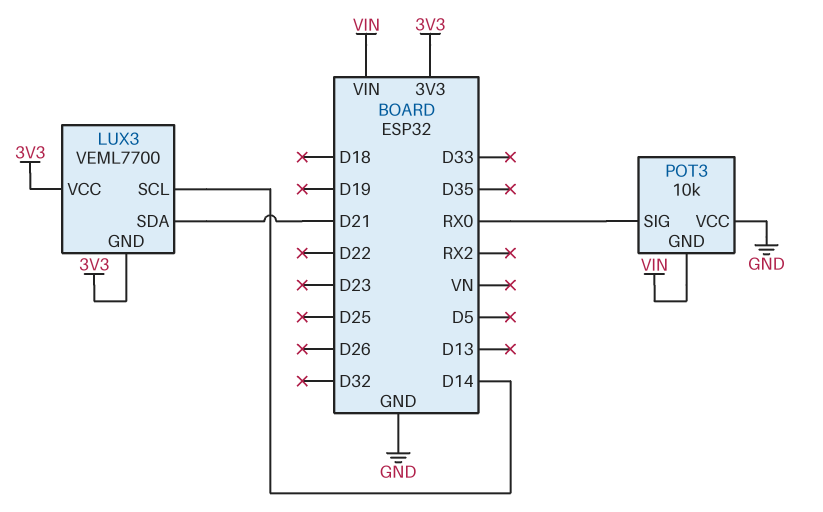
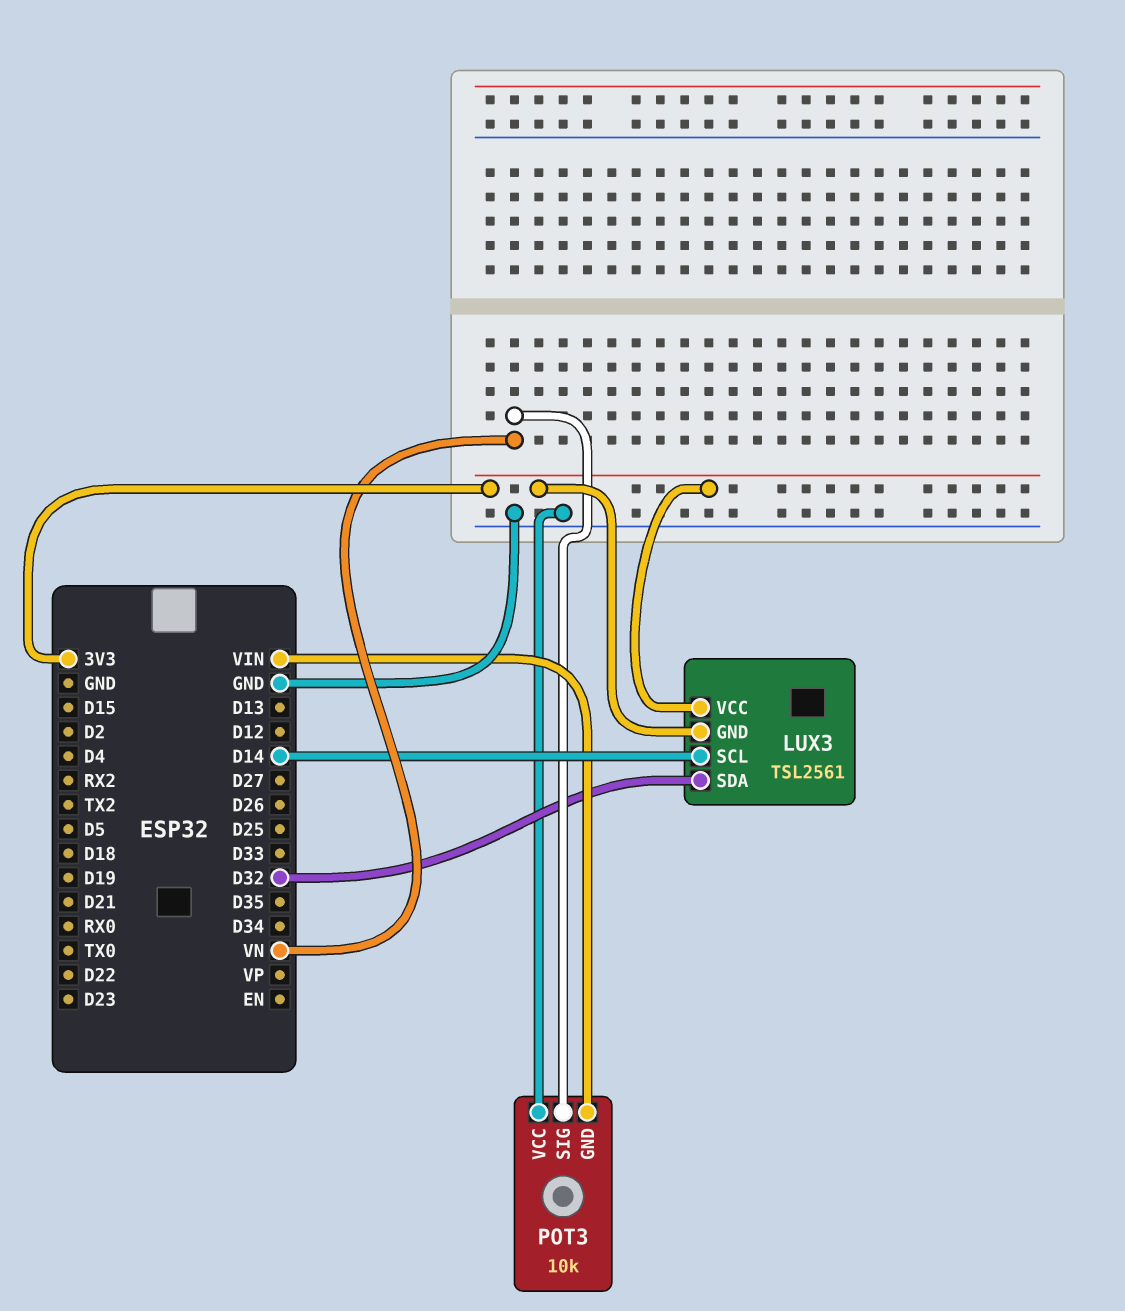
LUX3: VEML7700 -> TSL2561
LUX3 pin SDA: D21 -> D32
POT3 pin SIG: RX0 -> VN

